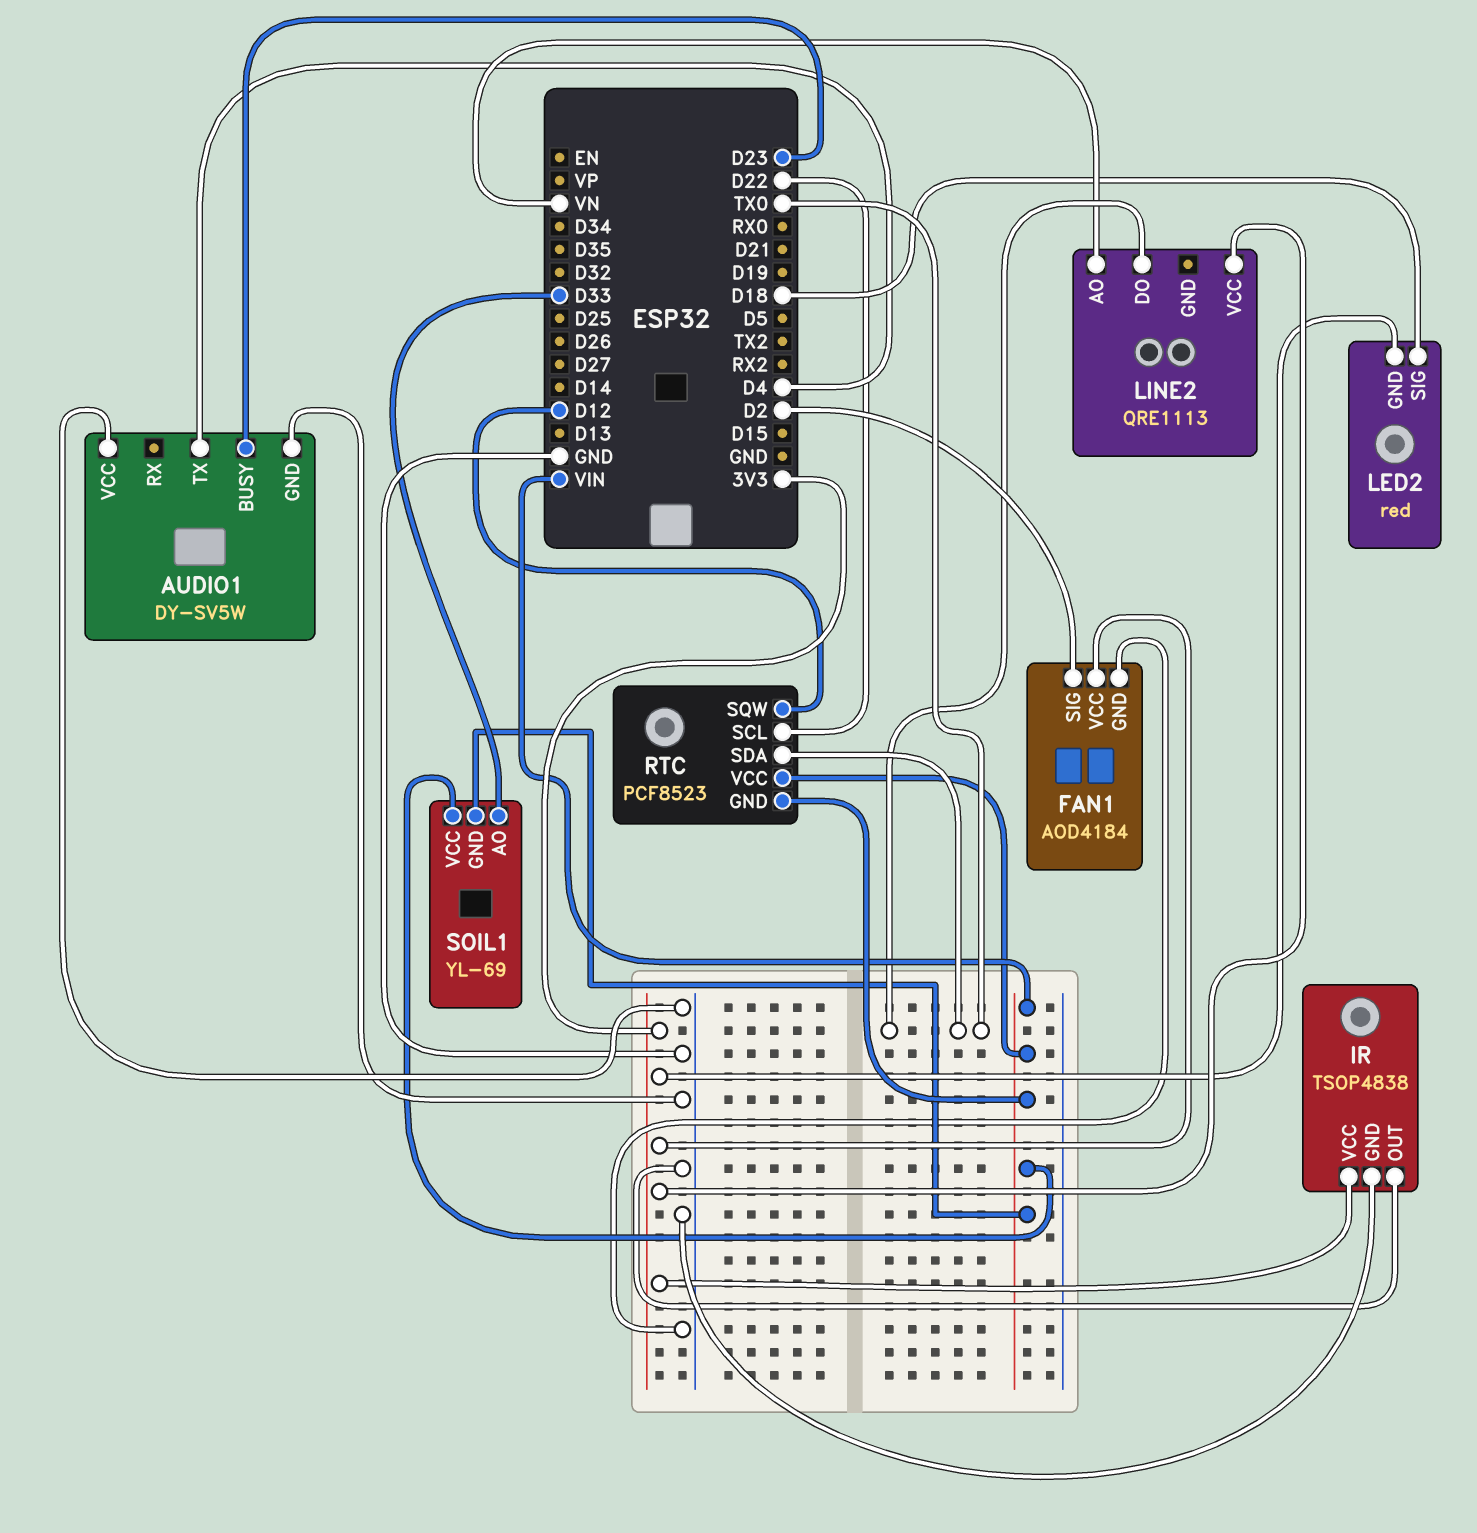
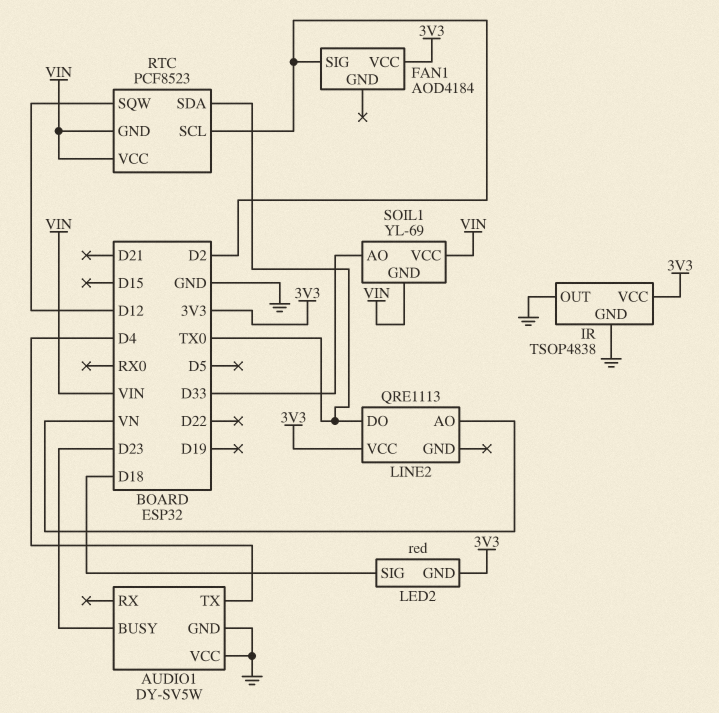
FAN1 pin GND: GND -> none
RTC pin SCL: D22 -> D2

